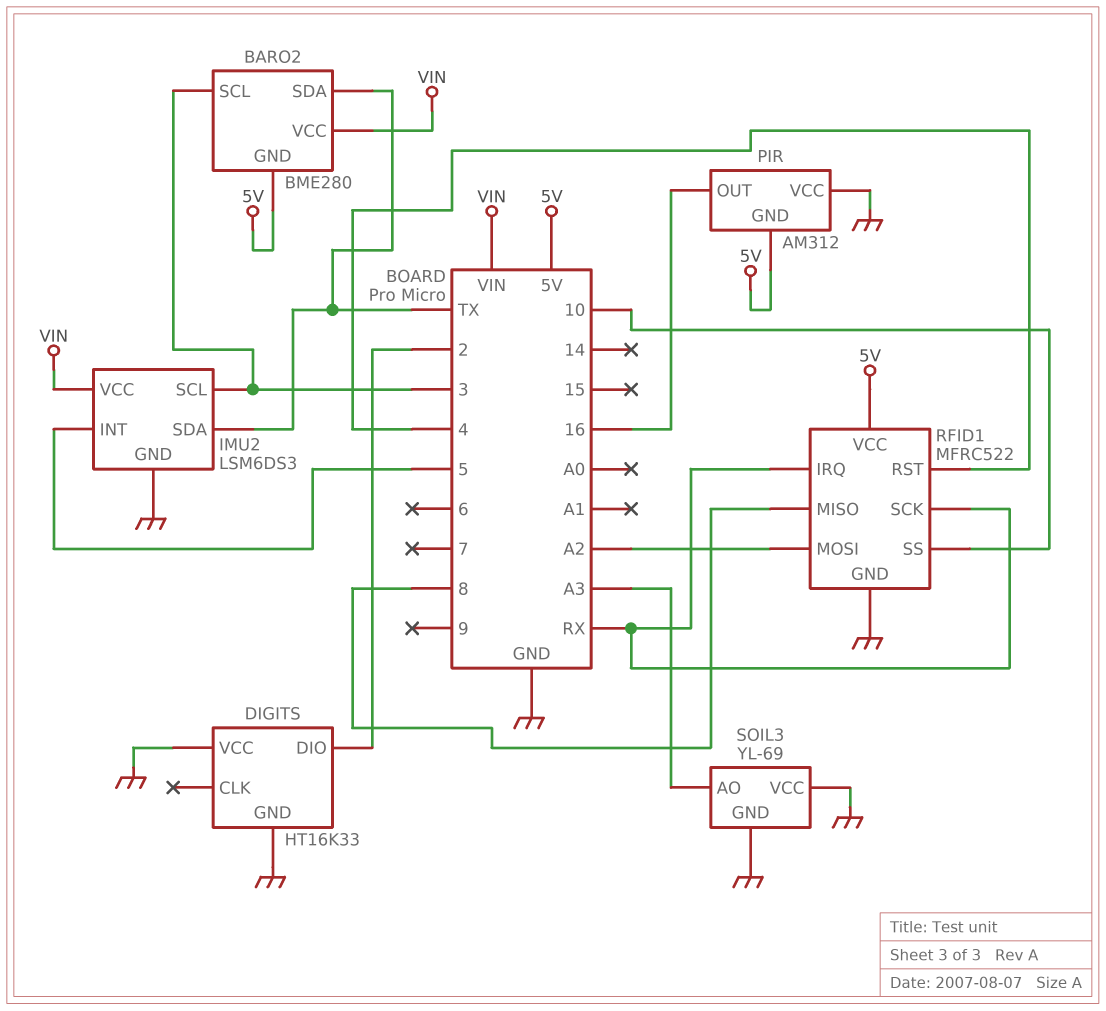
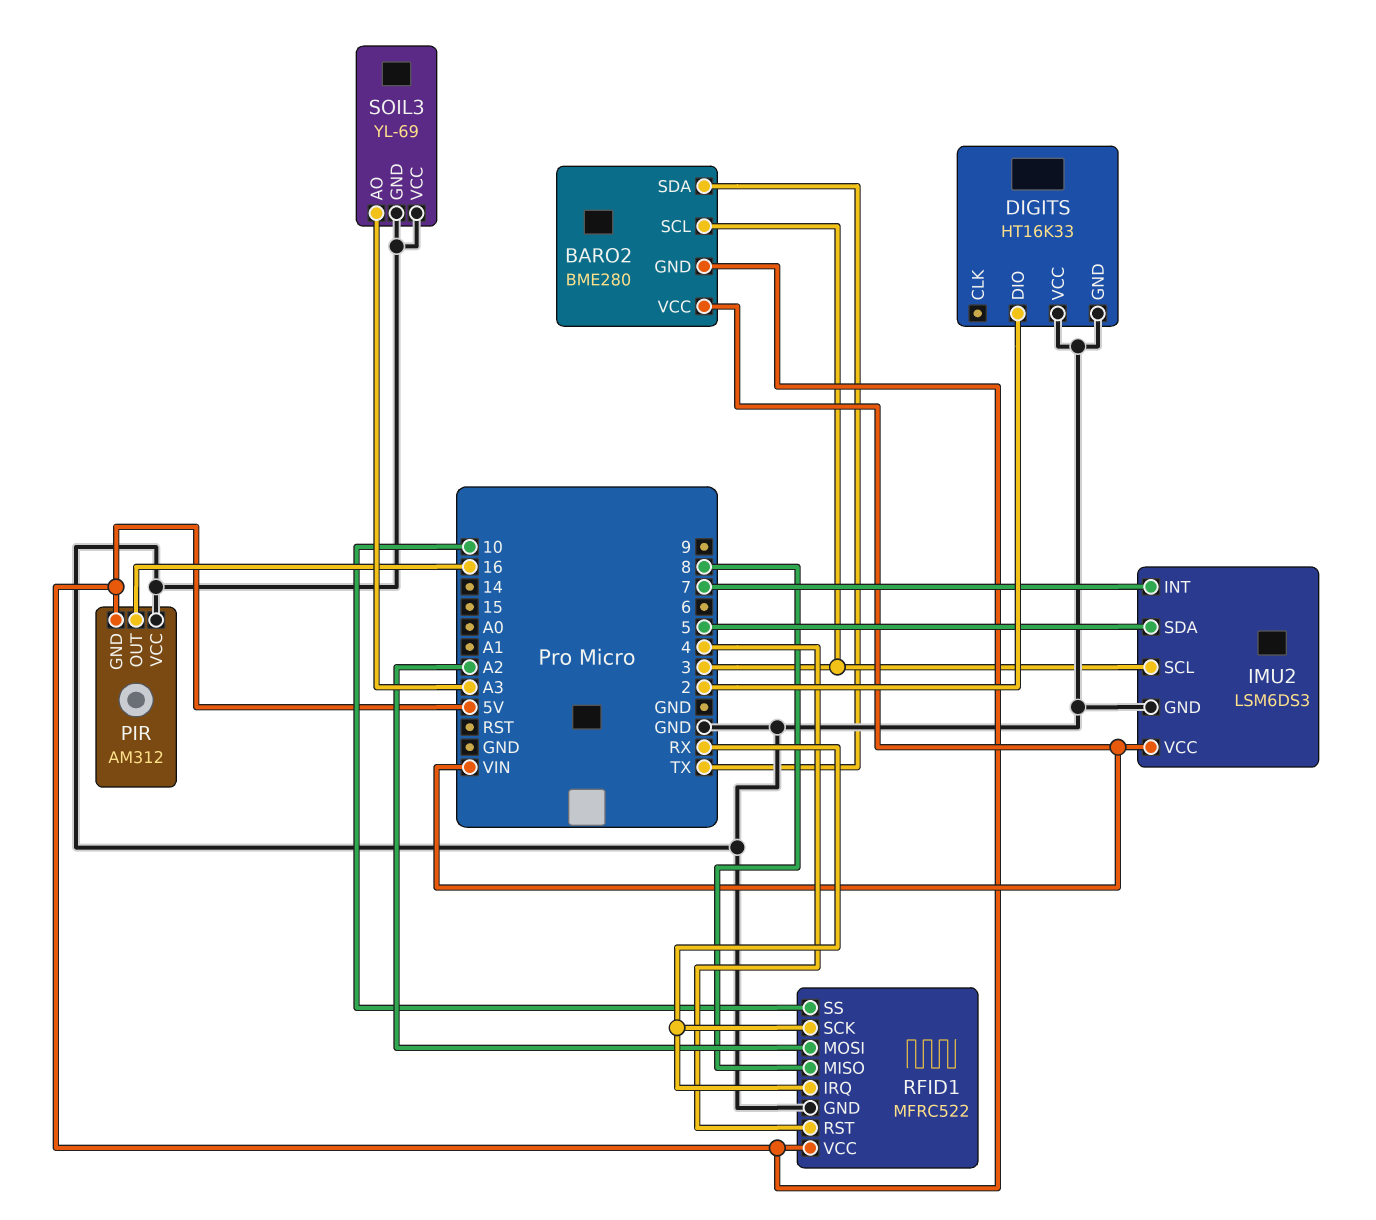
IMU2 pin INT: 5 -> 7
IMU2 pin SDA: TX -> 5

